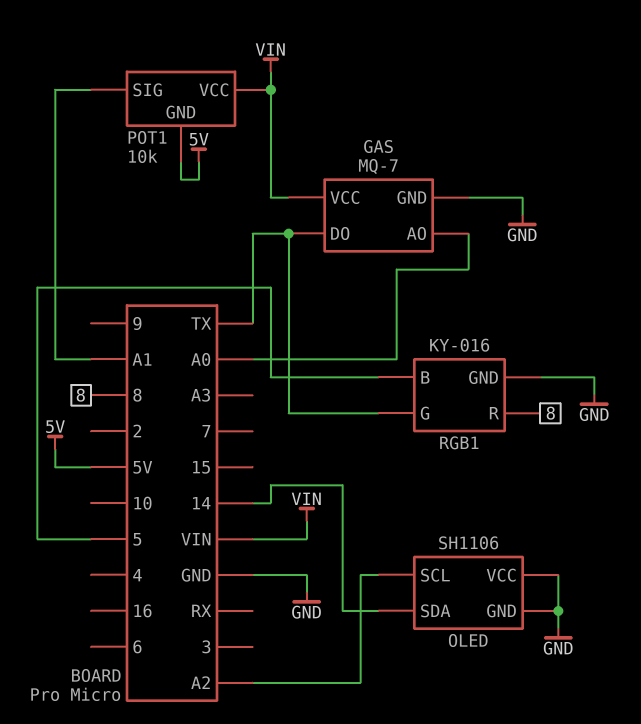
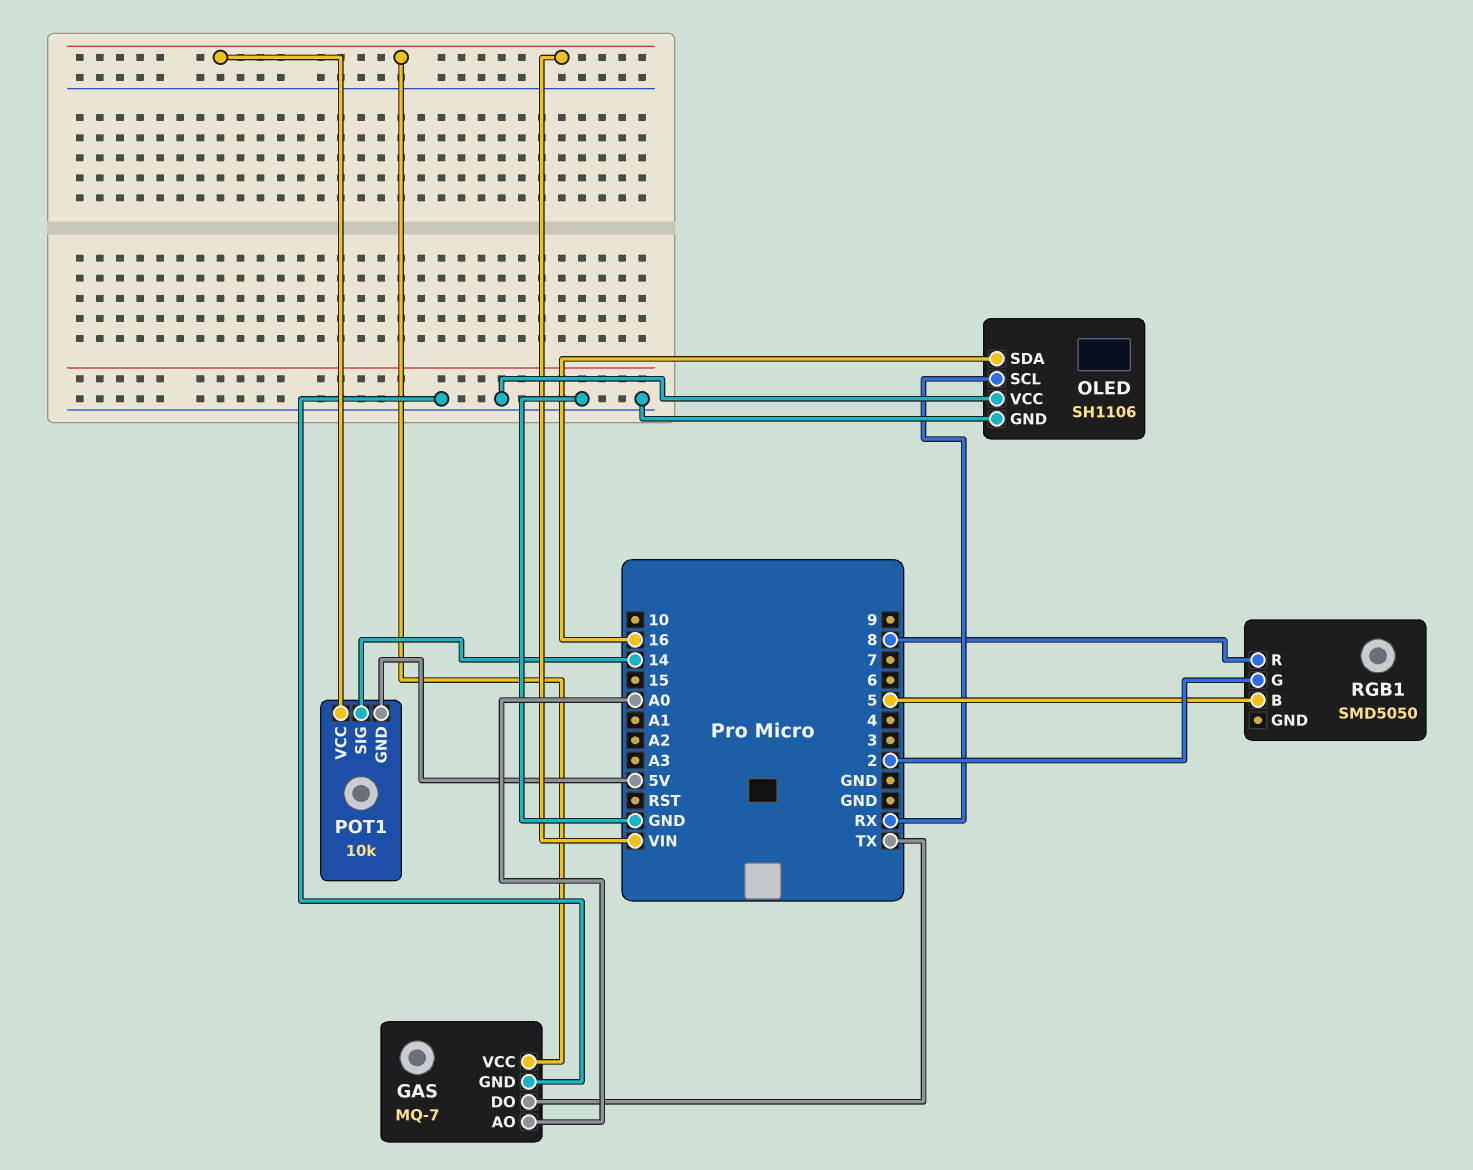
OLED pin SCL: A2 -> RX
OLED pin SDA: 14 -> 16
POT1 pin SIG: A1 -> 14
RGB1: KY-016 -> SMD5050
RGB1 pin G: TX -> 2
RGB1 pin GND: GND -> none

